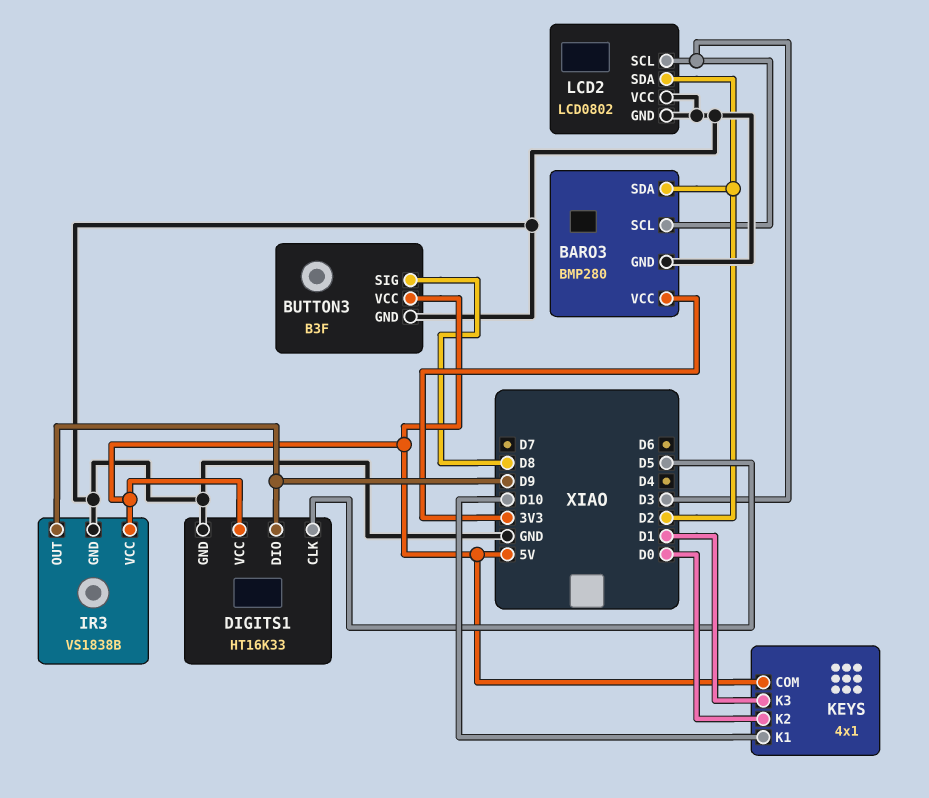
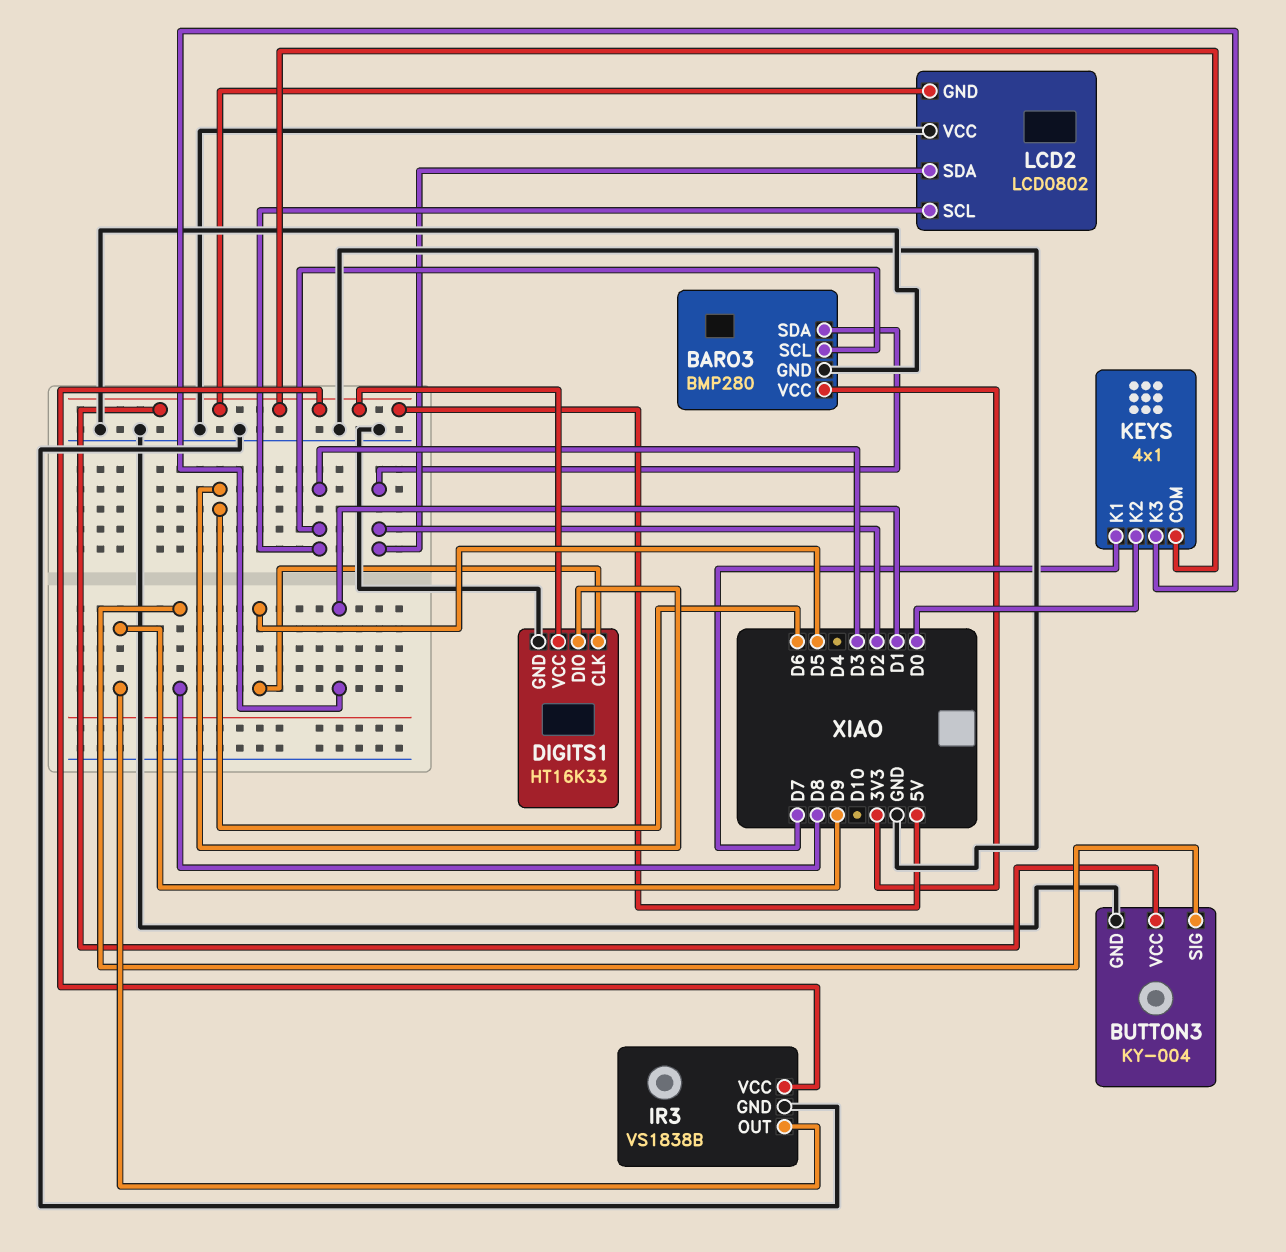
BUTTON3: B3F -> KY-004
DIGITS1 pin DIO: D9 -> D6
KEYS pin K1: D10 -> D7
LCD2 pin GND: GND -> 5V

